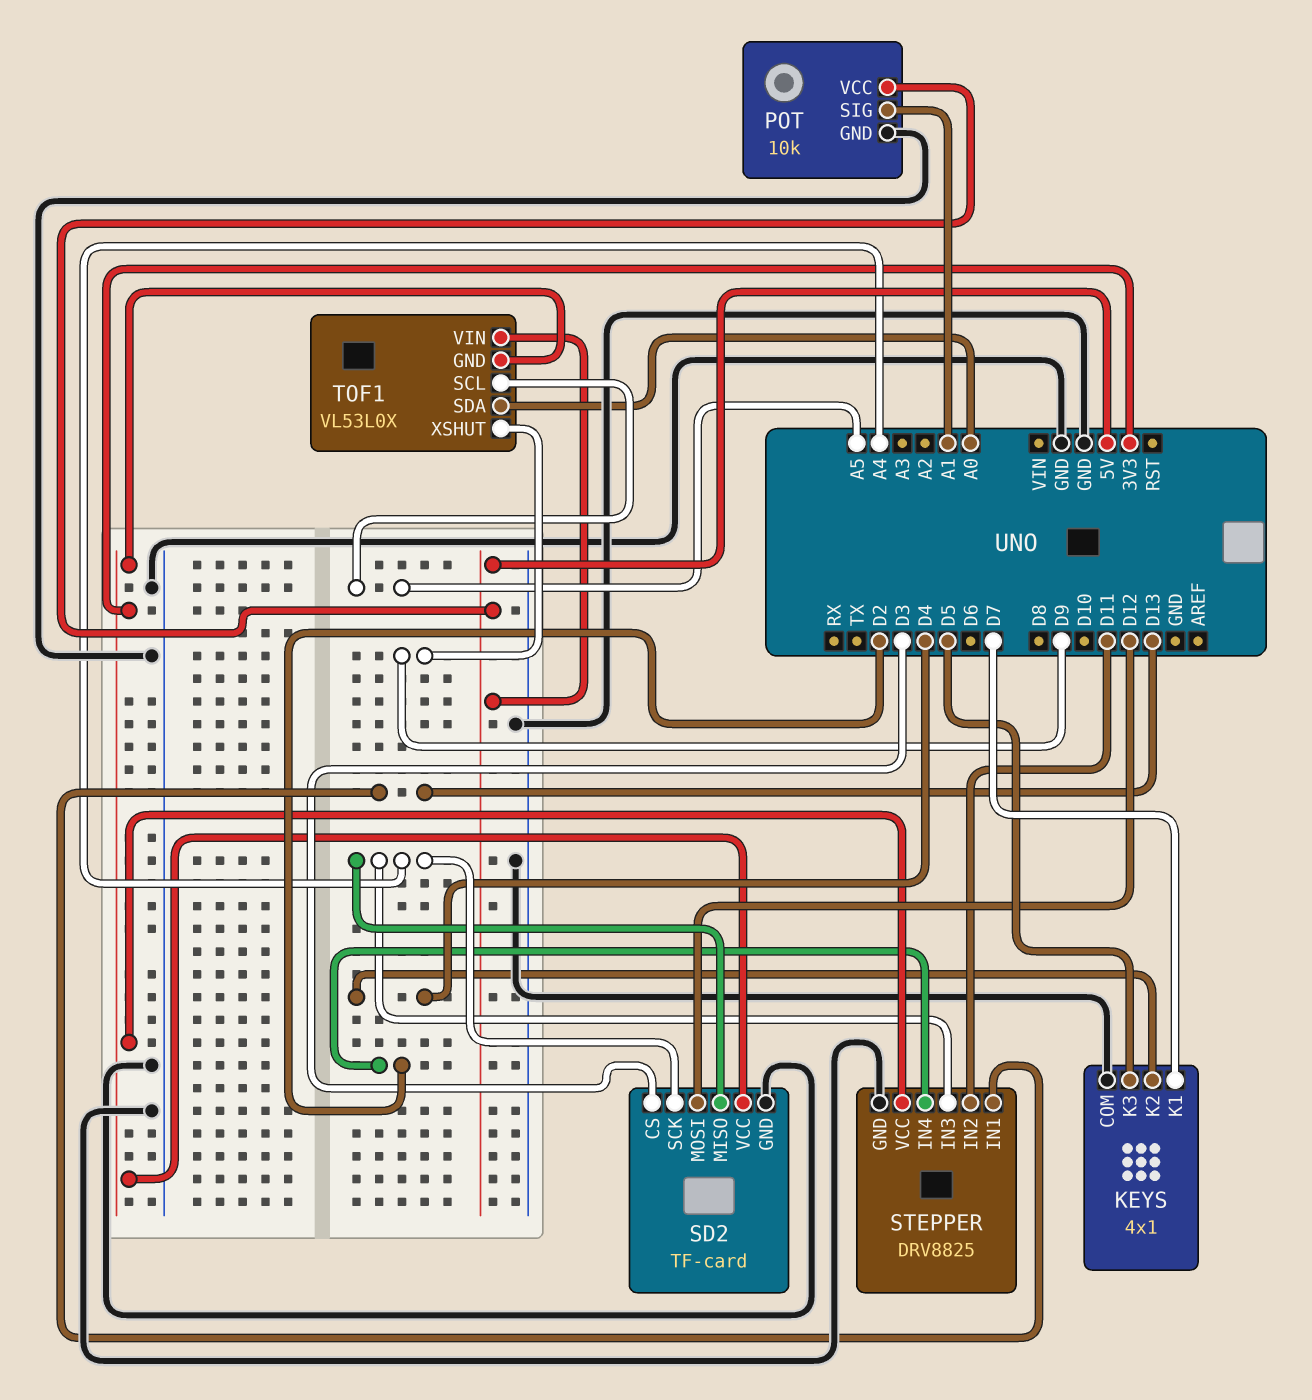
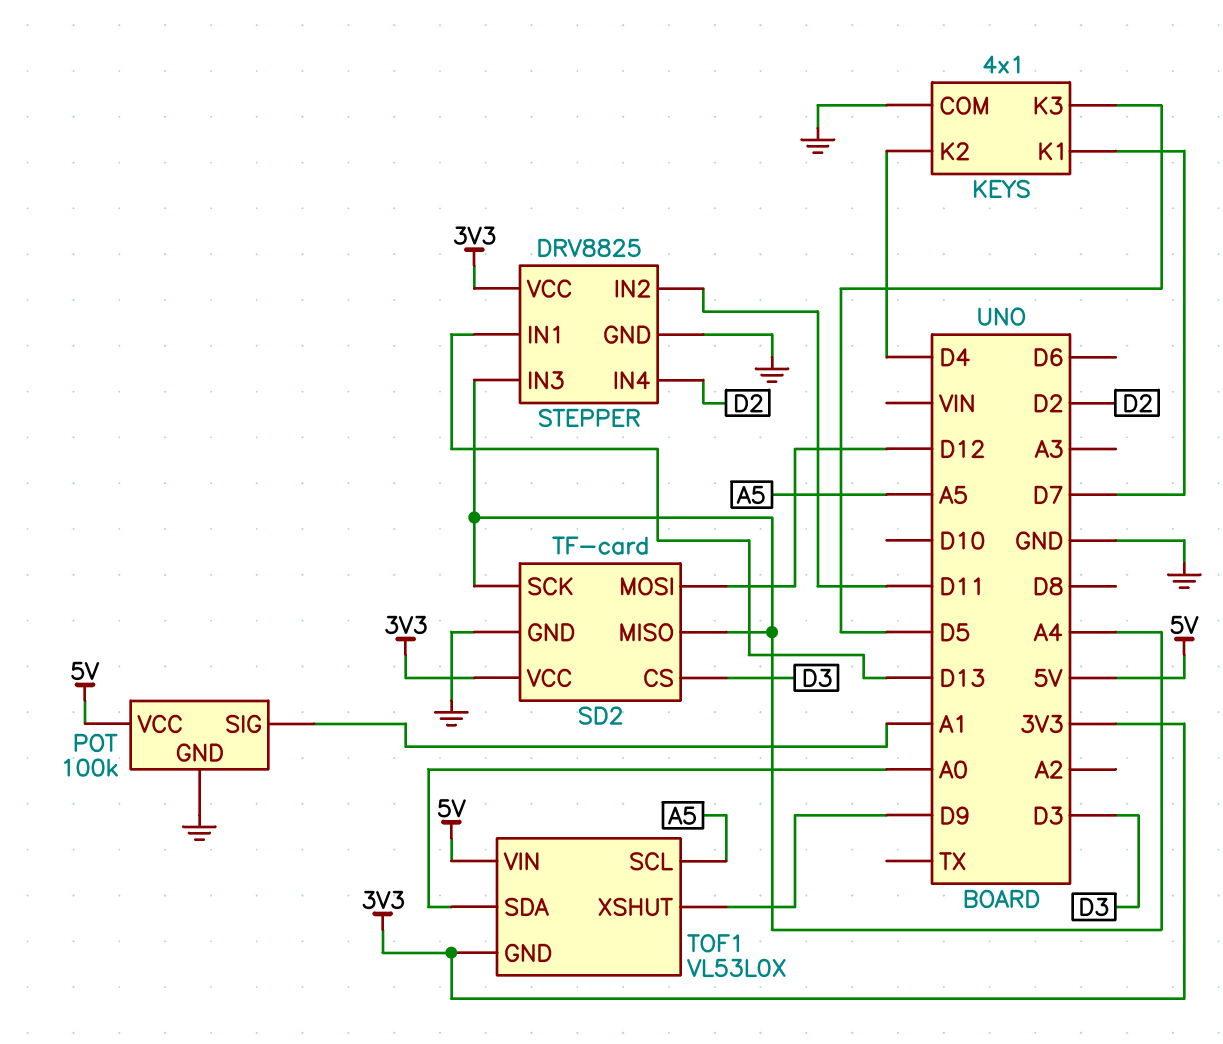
POT: 10k -> 100k

